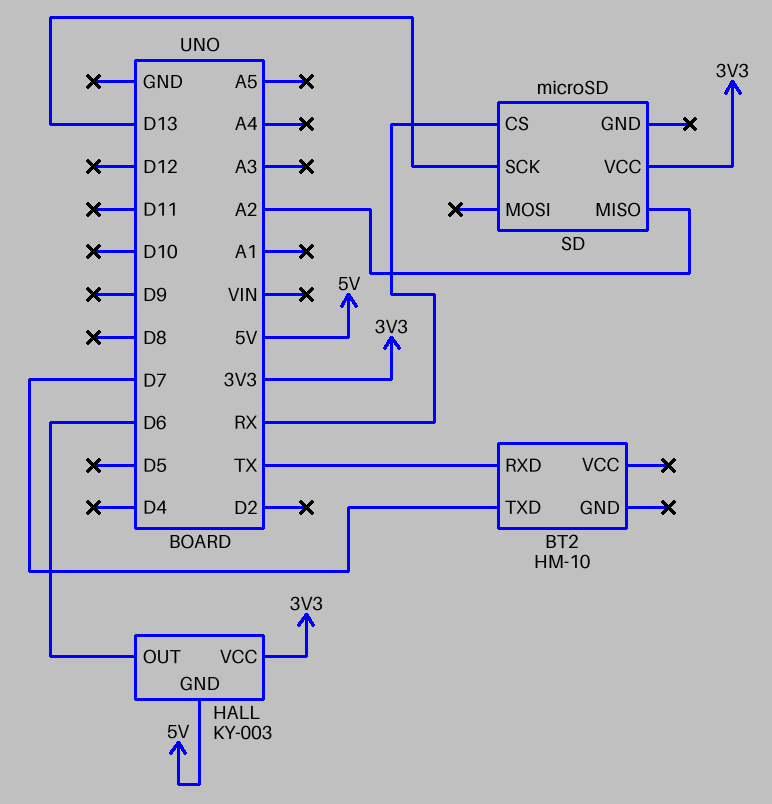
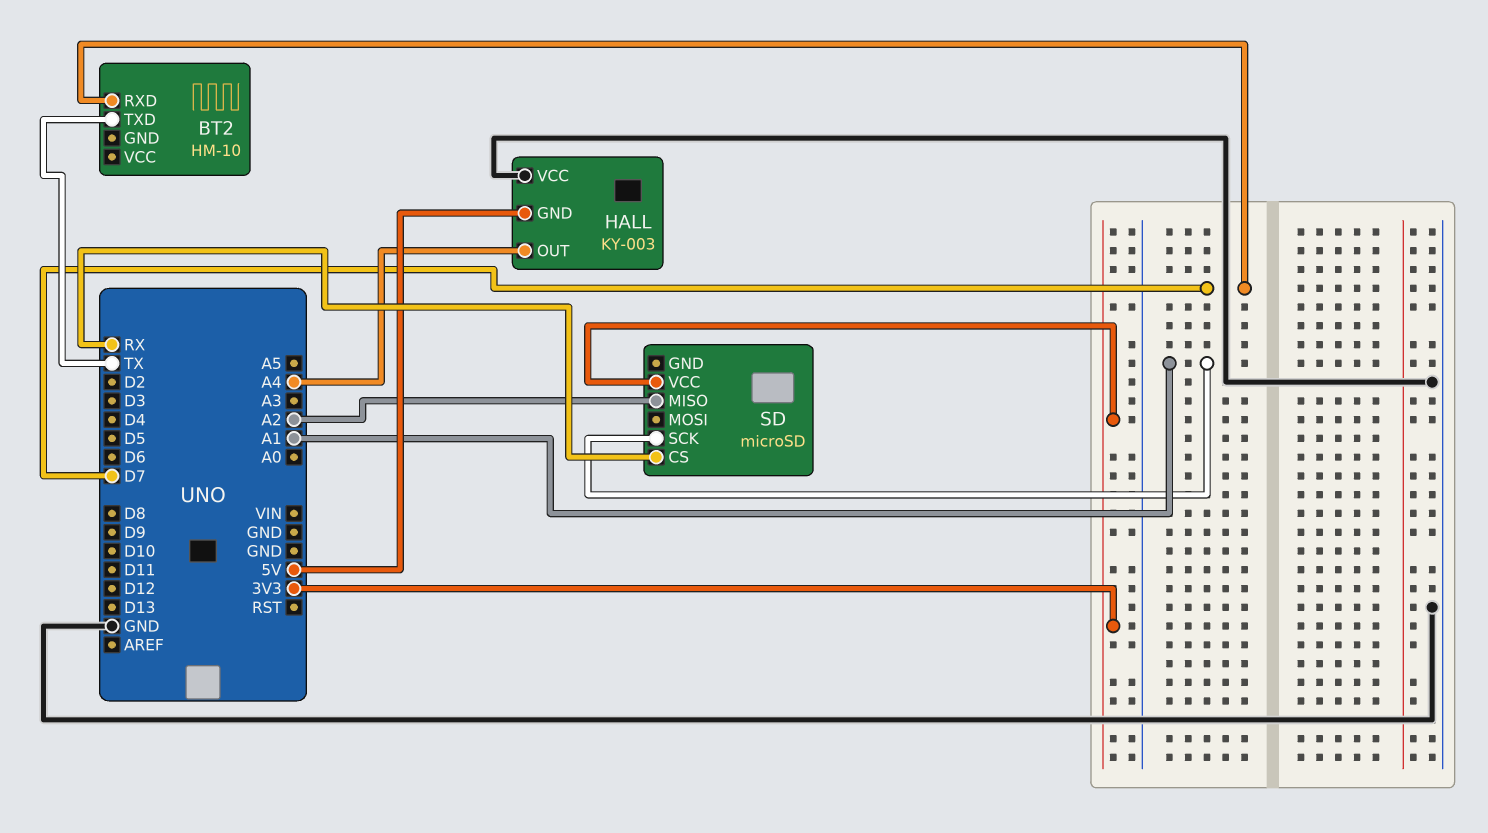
BT2 pin RXD: TX -> D7
BT2 pin TXD: D7 -> TX
HALL pin OUT: D6 -> A4
HALL pin VCC: 3V3 -> GND
SD pin SCK: D13 -> A1

